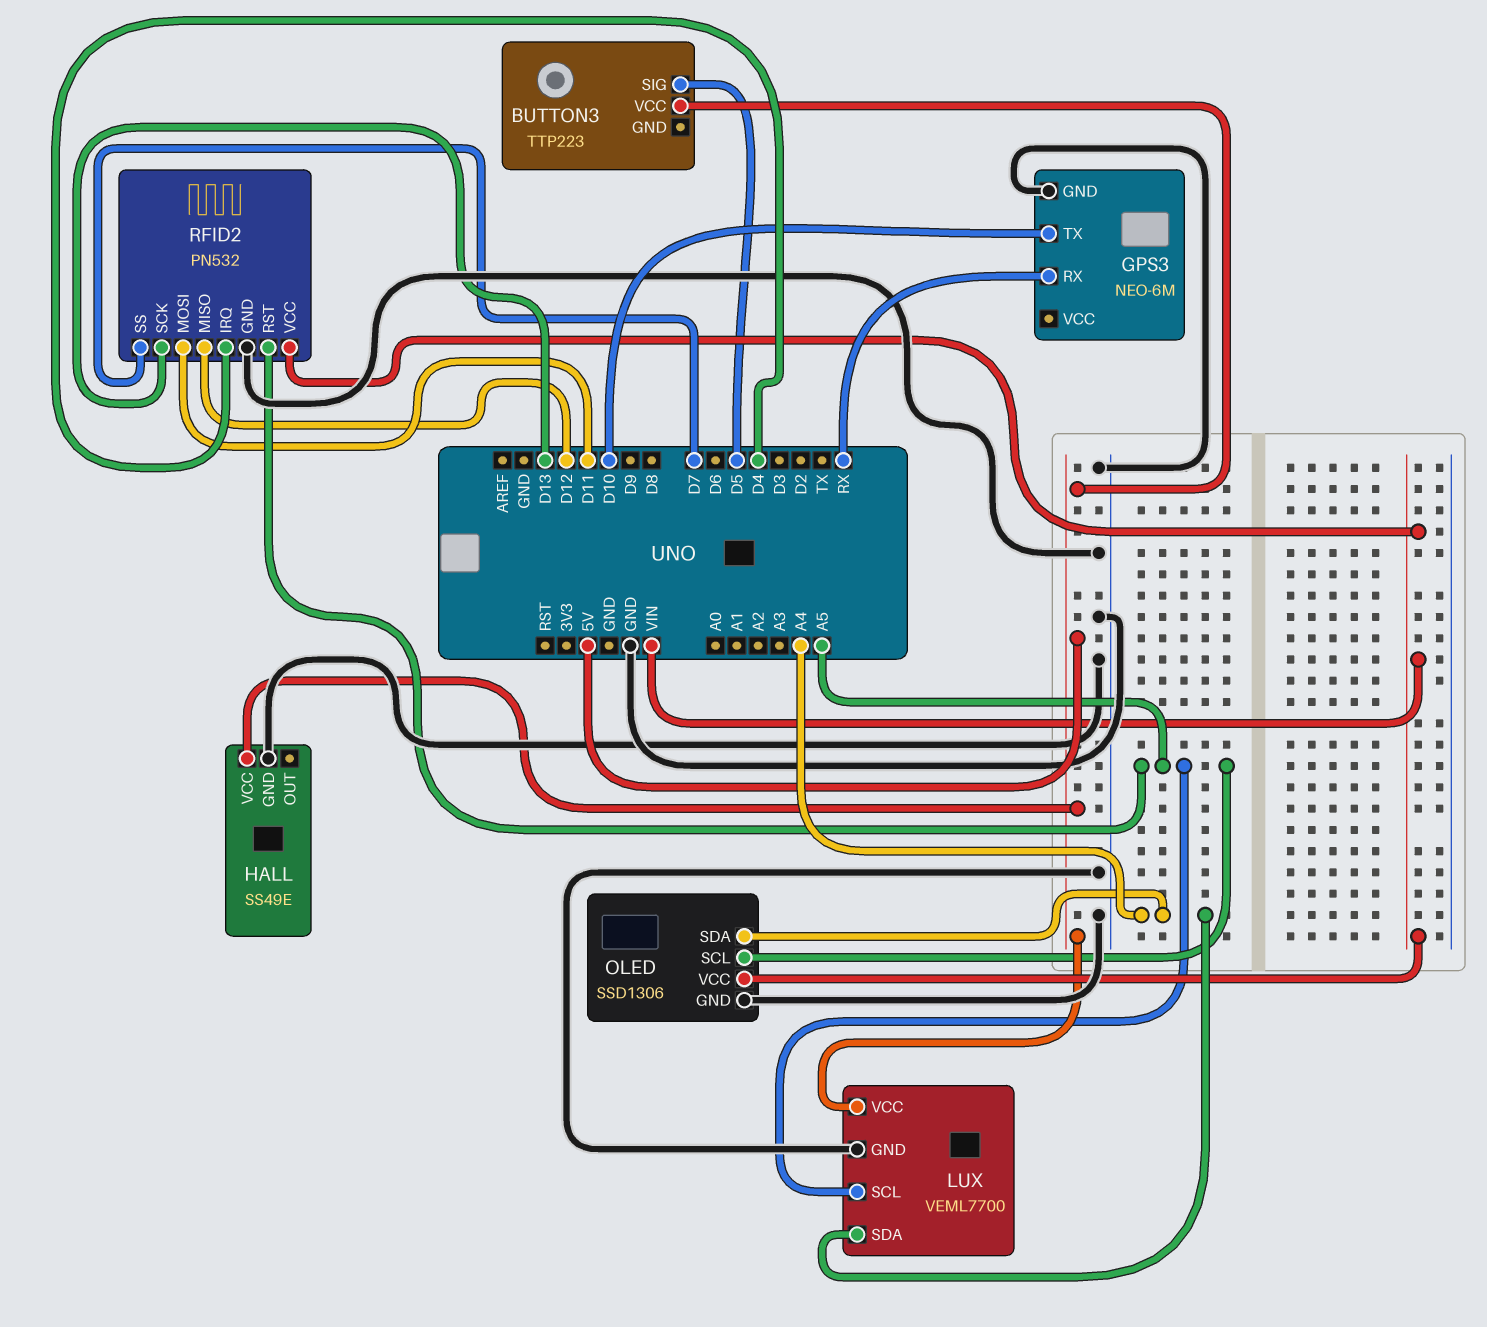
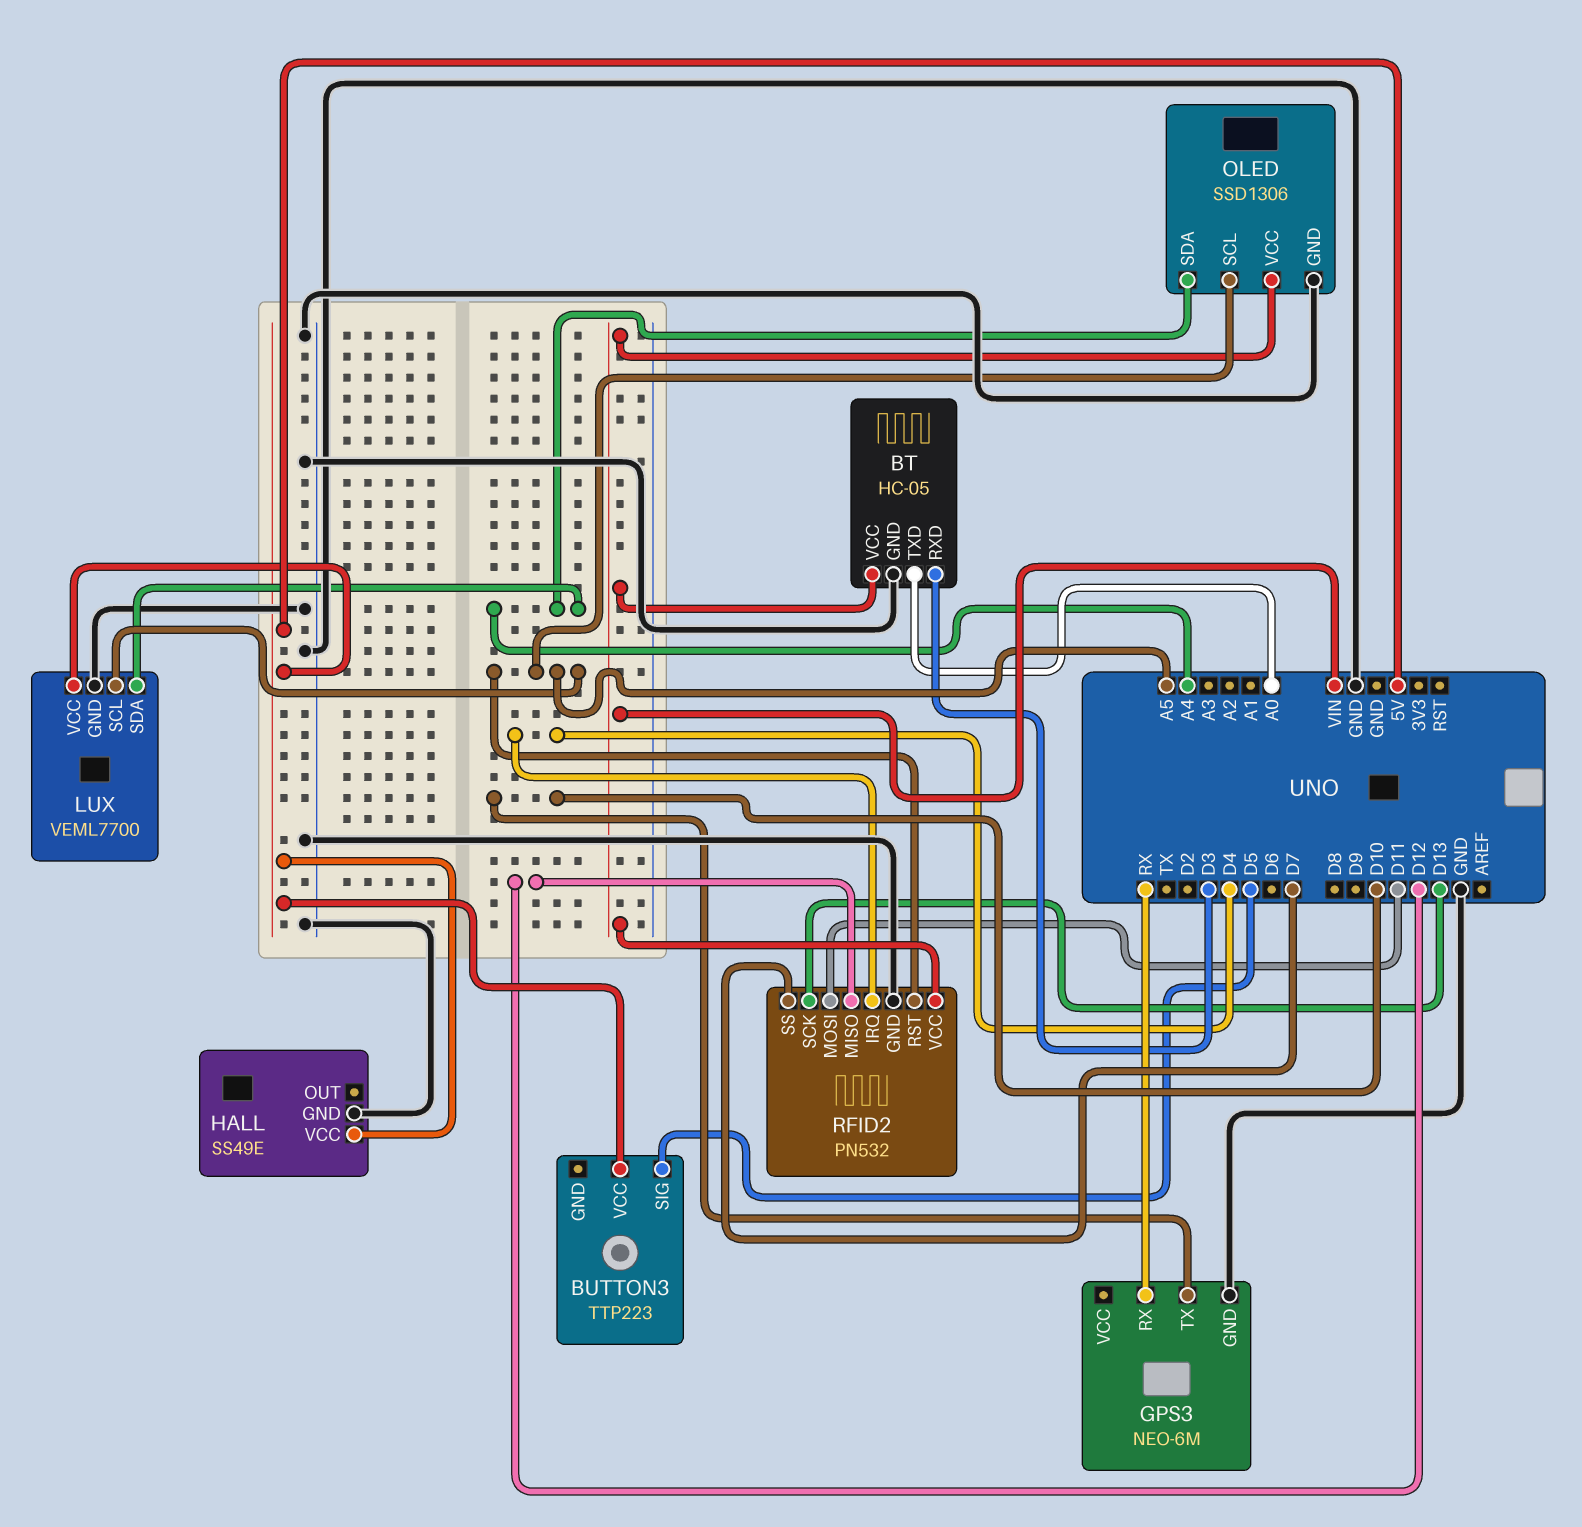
BT: none -> HC-05
BT pin GND: none -> GND
BT pin RXD: none -> D3
BT pin TXD: none -> A0
BT pin VCC: none -> VIN

